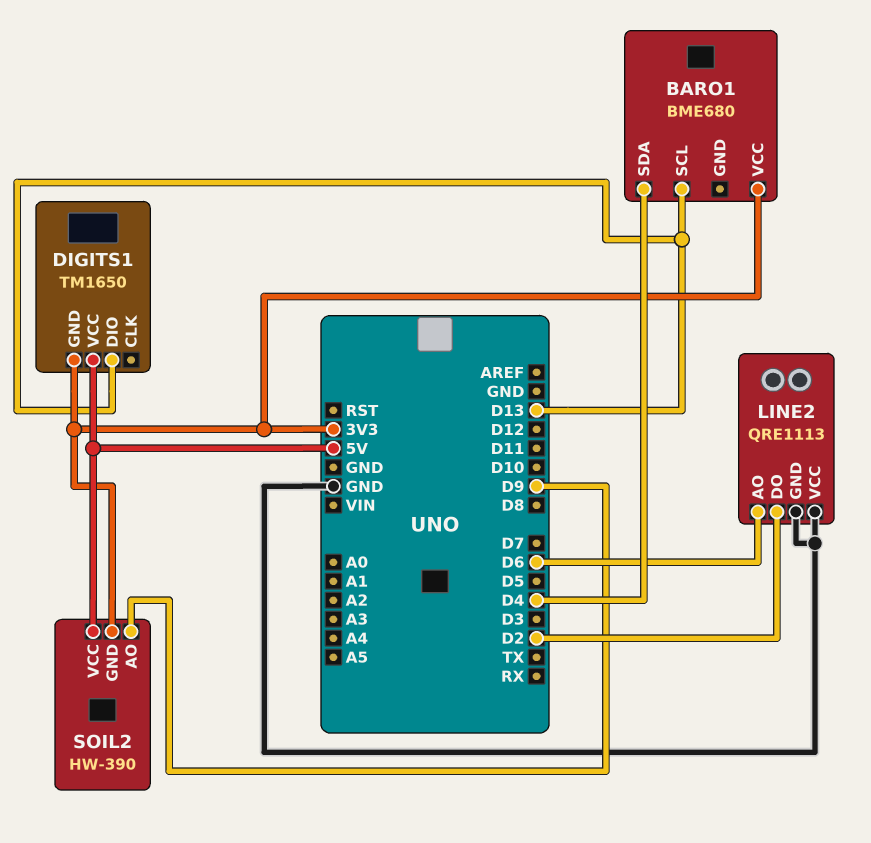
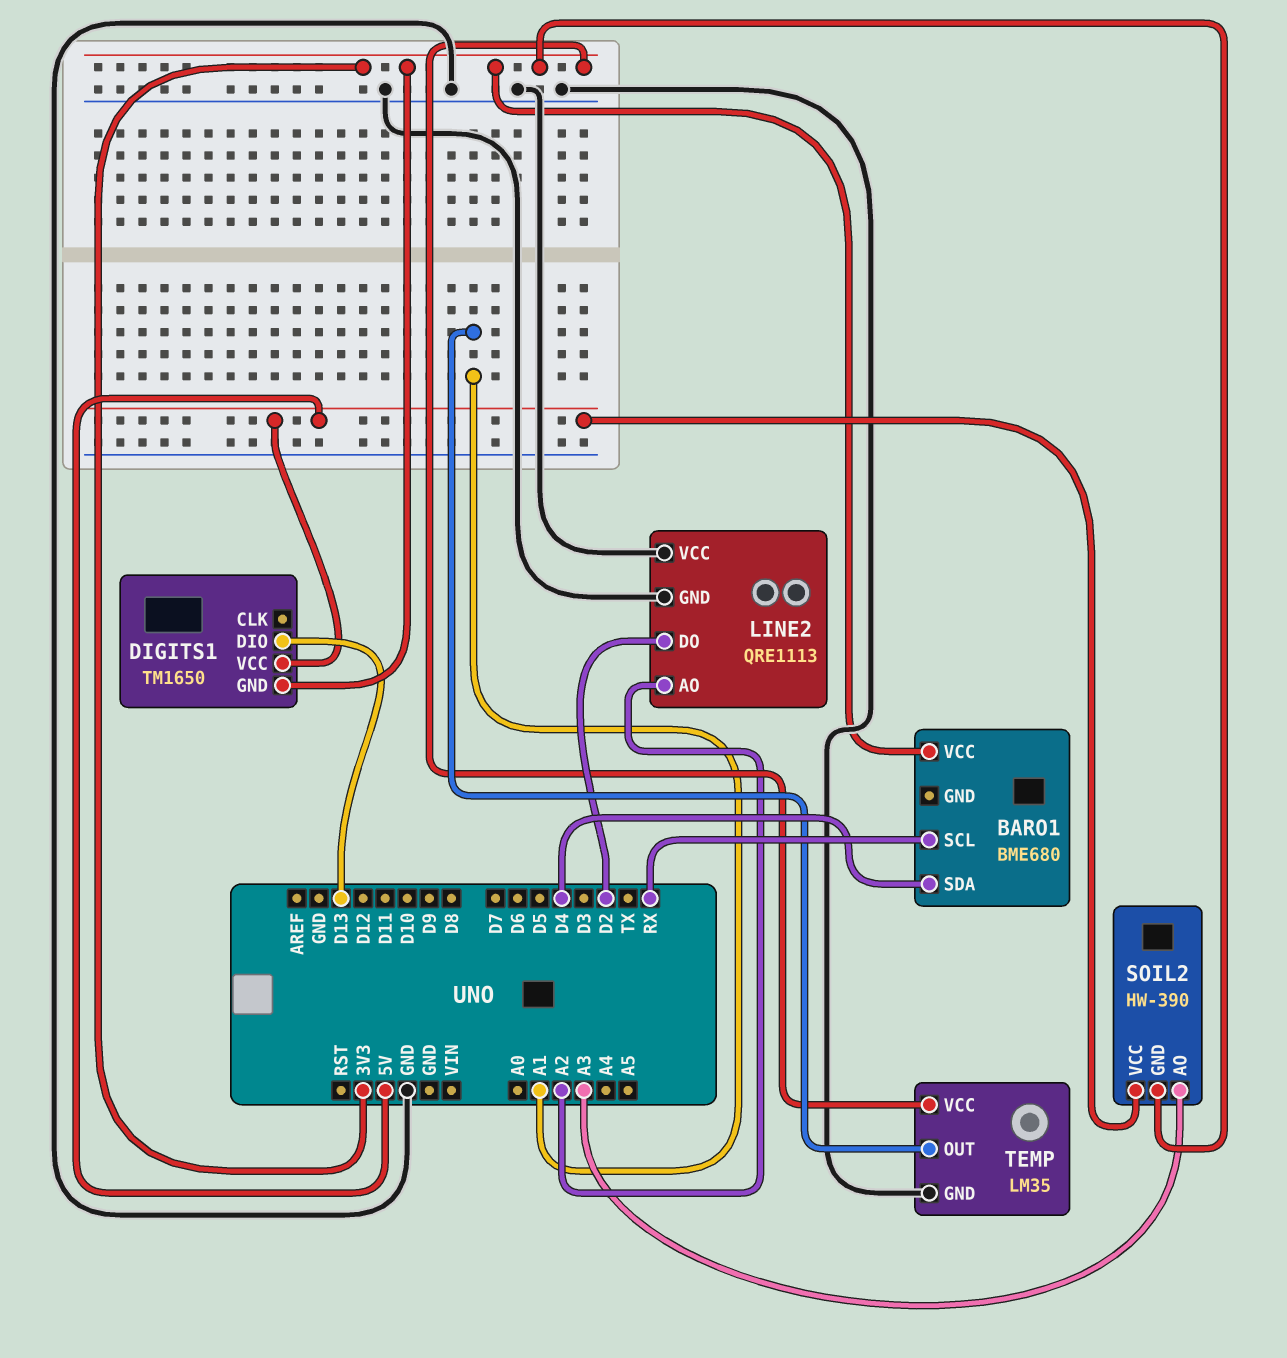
BARO1 pin SCL: D13 -> RX
LINE2 pin AO: D6 -> A2
SOIL2 pin AO: D9 -> A3
TEMP: none -> LM35
TEMP pin GND: none -> GND
TEMP pin OUT: none -> A1
TEMP pin VCC: none -> 3V3

